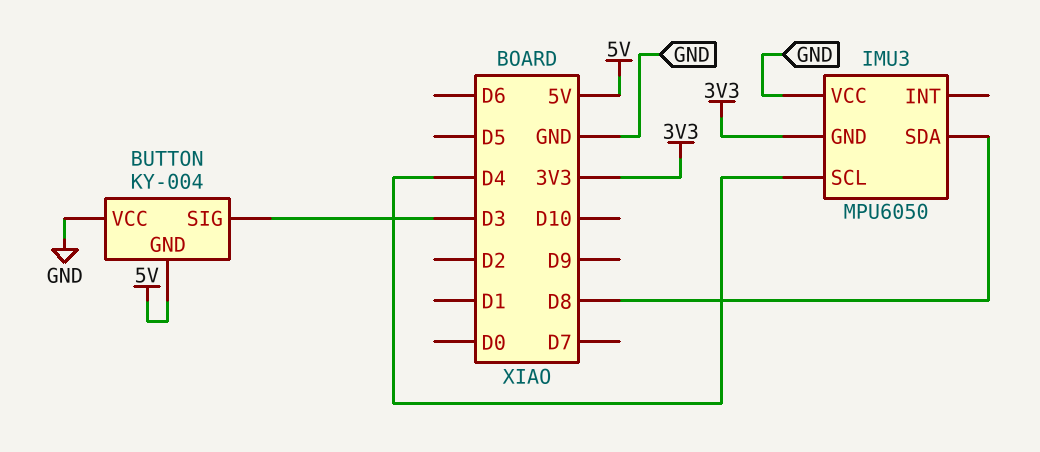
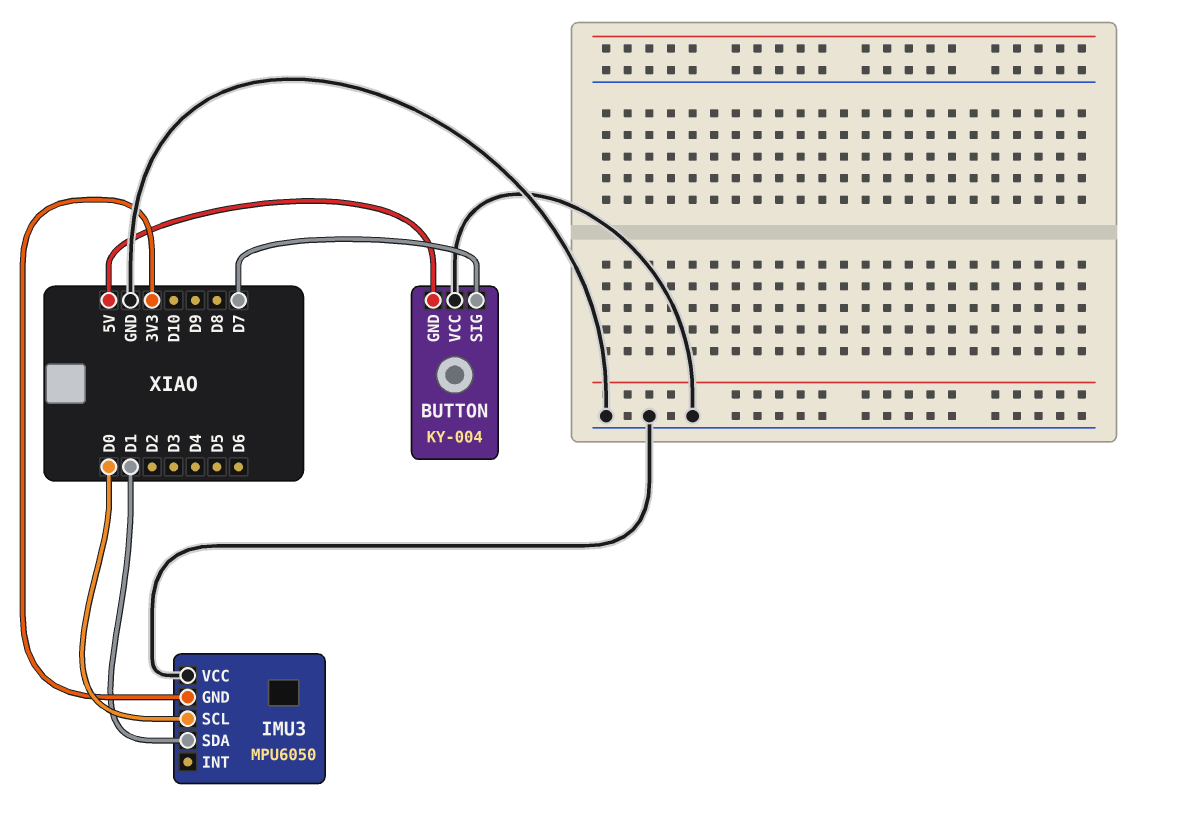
BUTTON pin SIG: D3 -> D7
IMU3 pin SCL: D4 -> D0
IMU3 pin SDA: D8 -> D1

